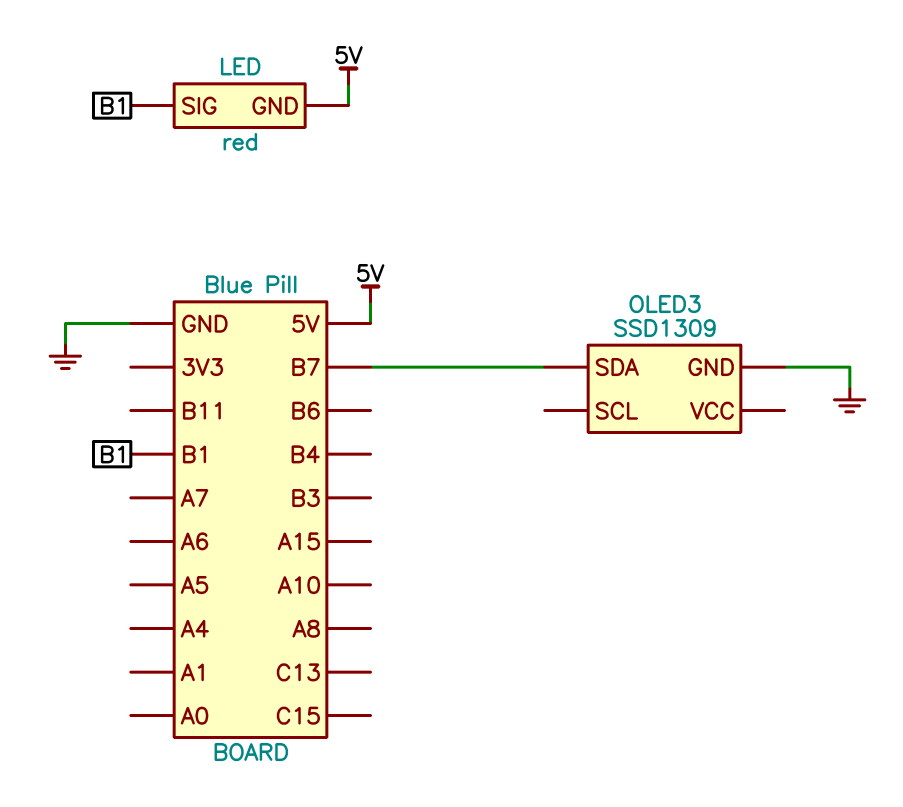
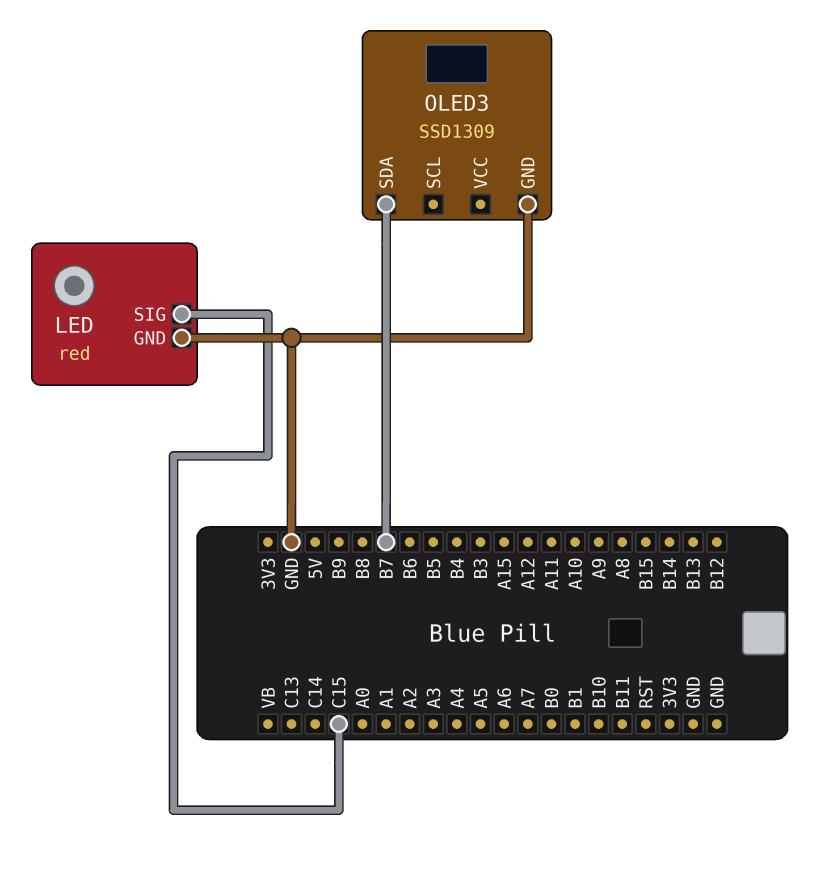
LED pin GND: 5V -> GND
LED pin SIG: B1 -> C15

